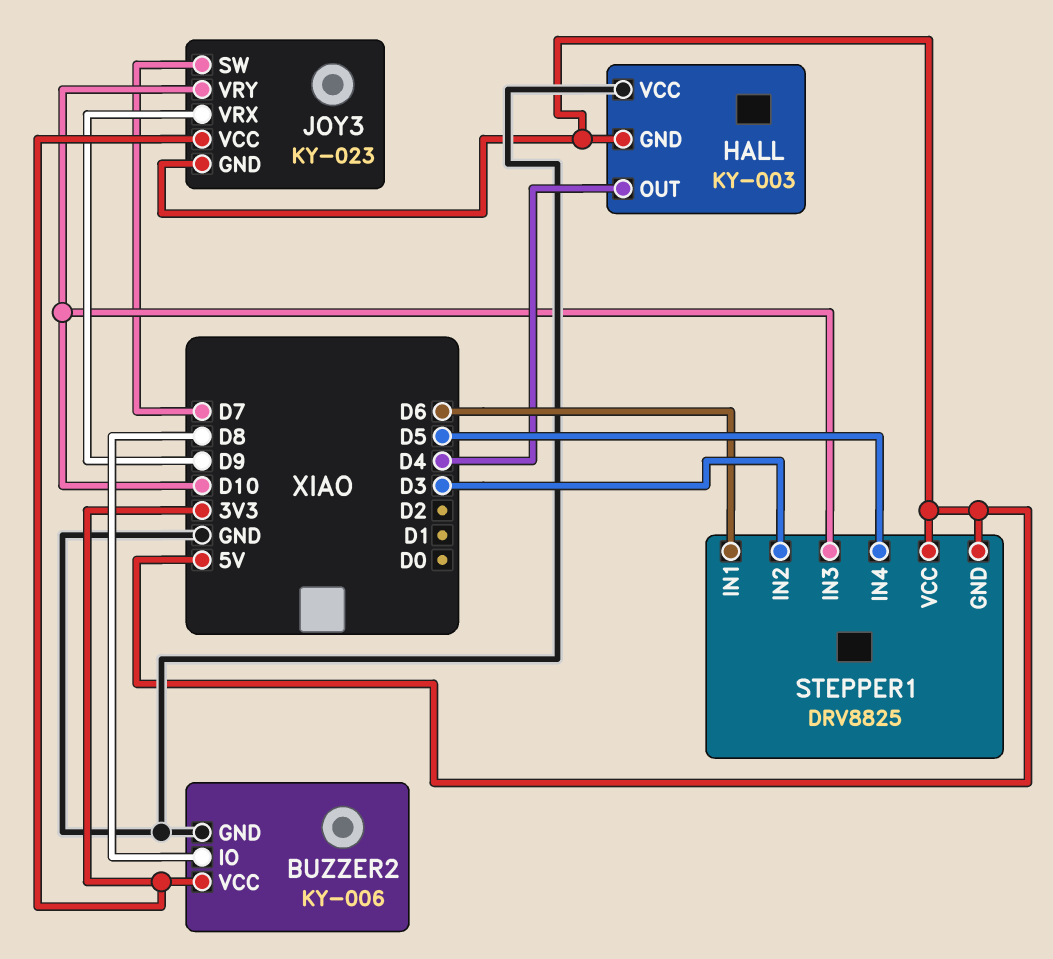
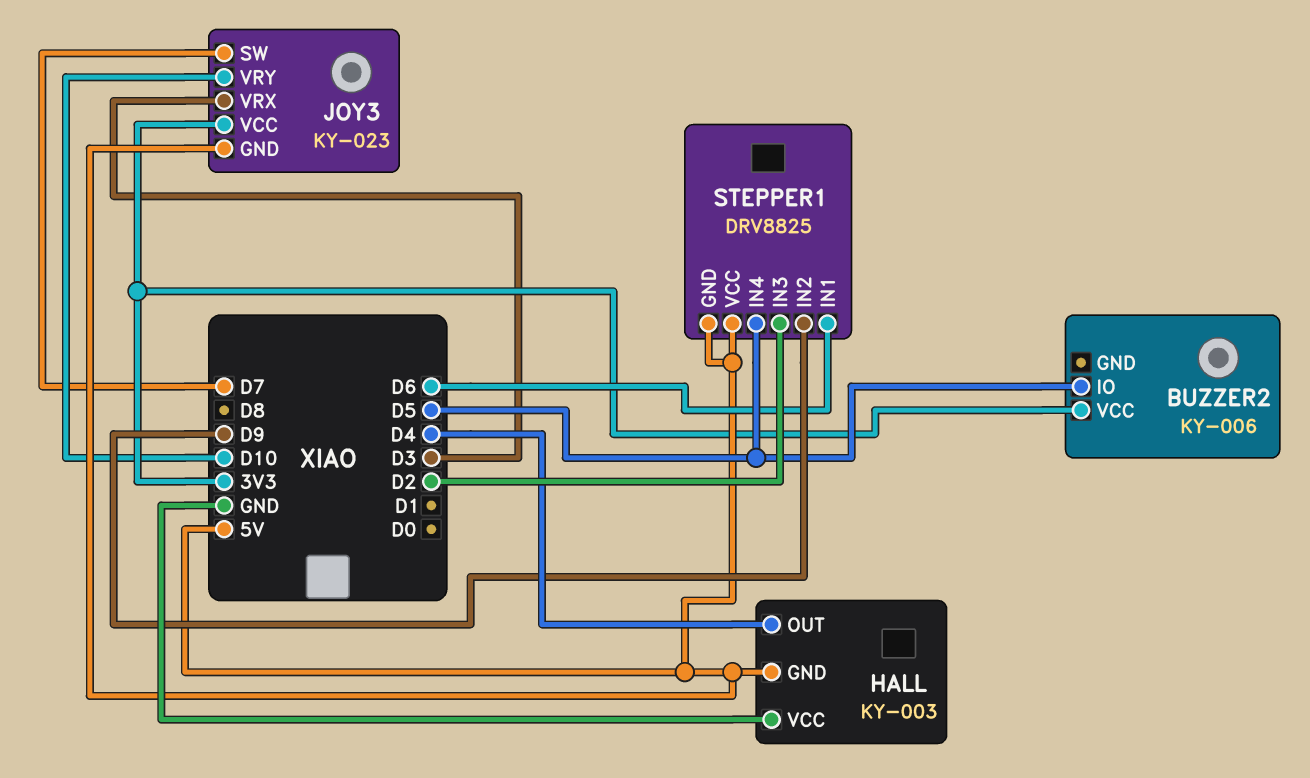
BUZZER2 pin GND: GND -> none
BUZZER2 pin IO: D8 -> D5
JOY3 pin VRX: D9 -> D3
STEPPER1 pin IN2: D3 -> D9
STEPPER1 pin IN3: D10 -> D2

